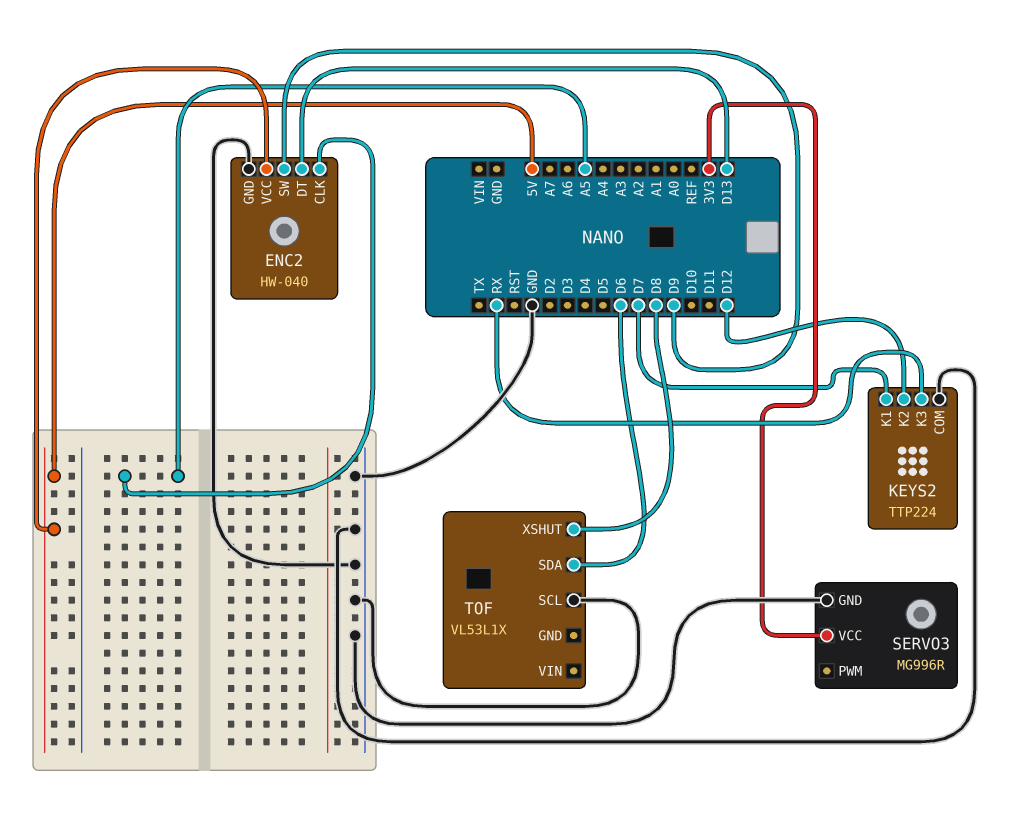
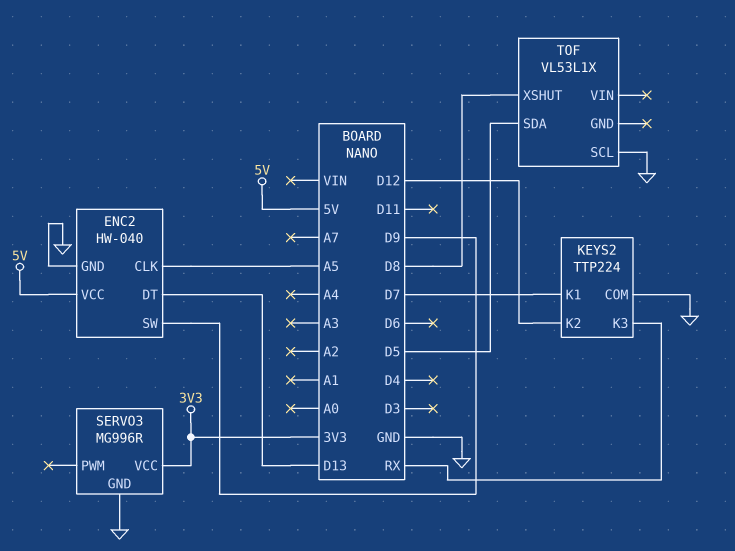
TOF pin SDA: D6 -> D5

